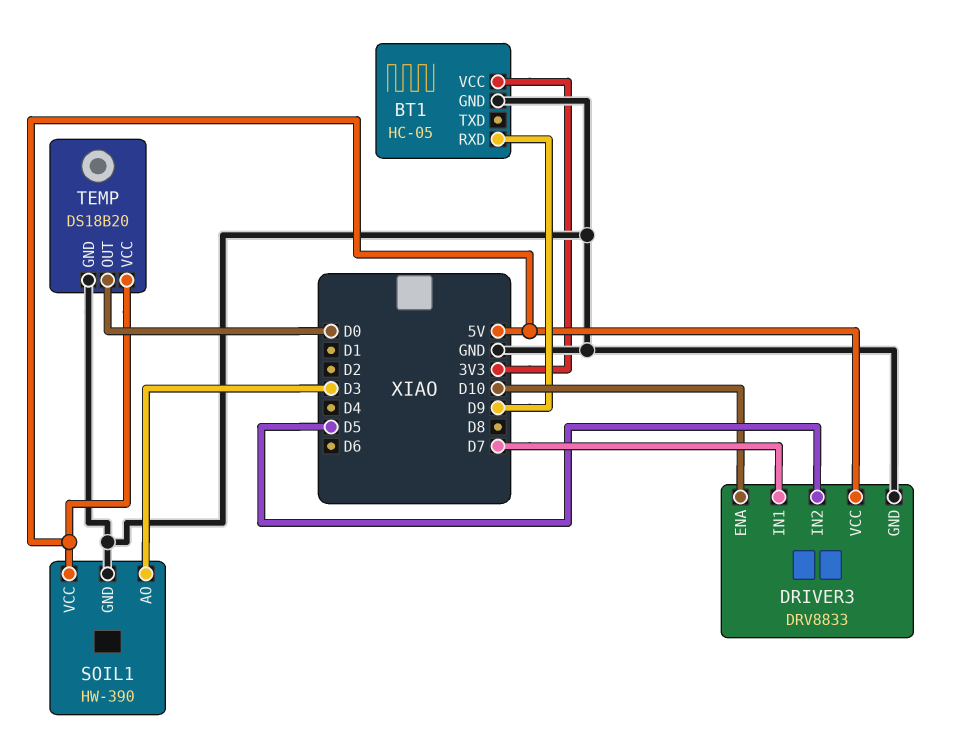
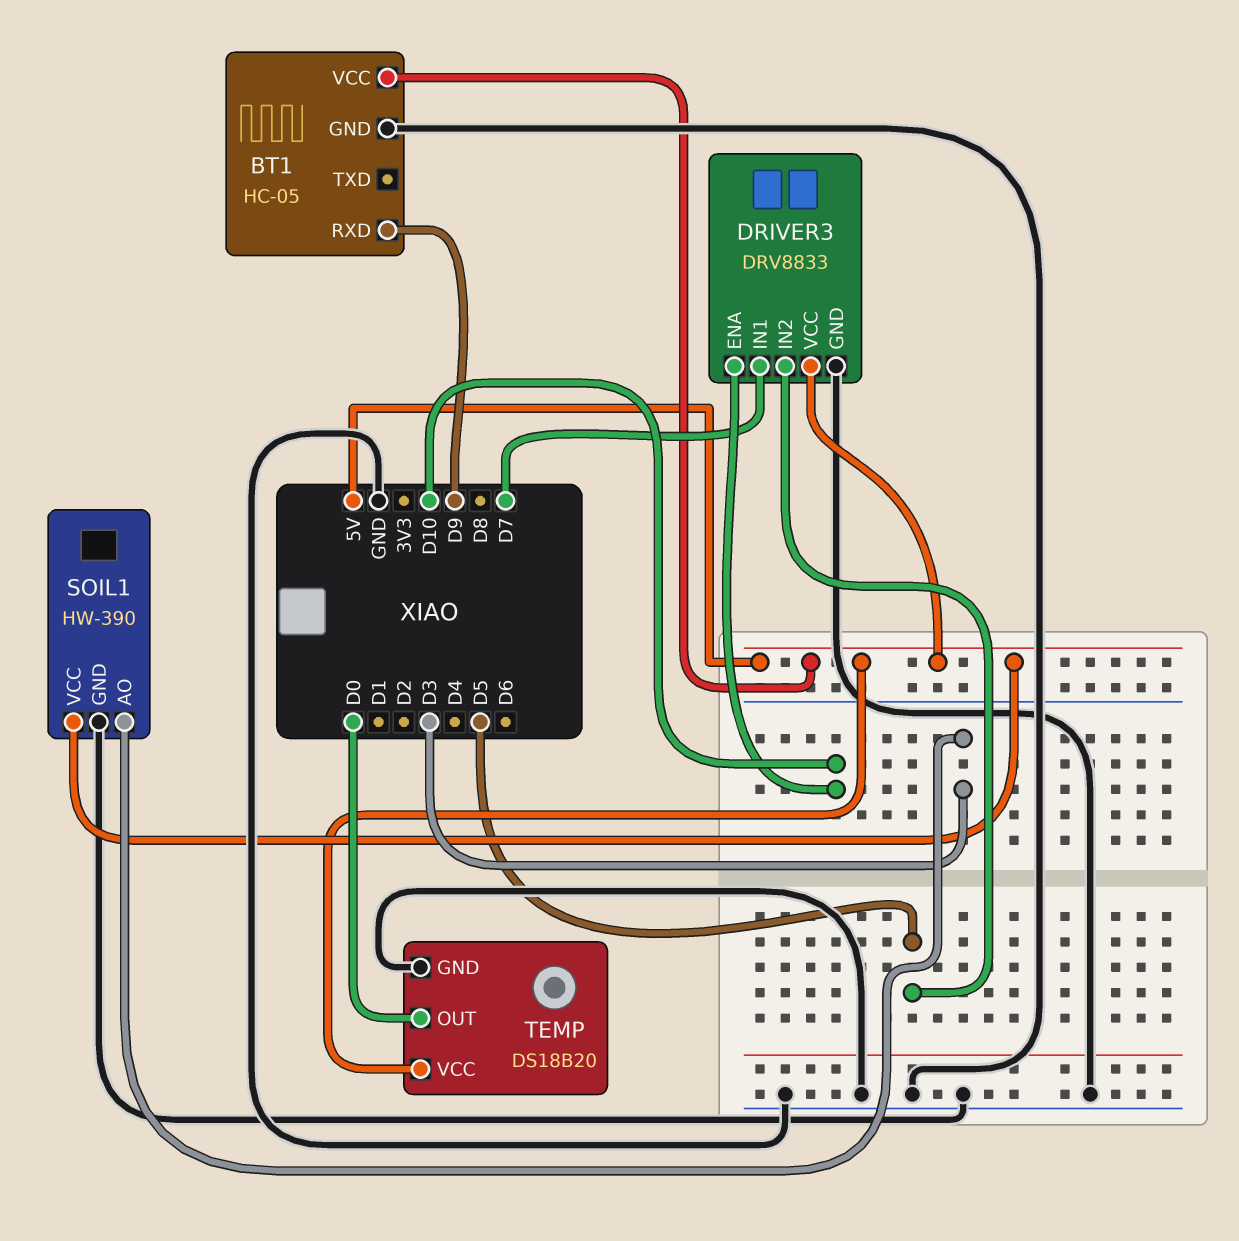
BT1 pin VCC: 3V3 -> 5V

